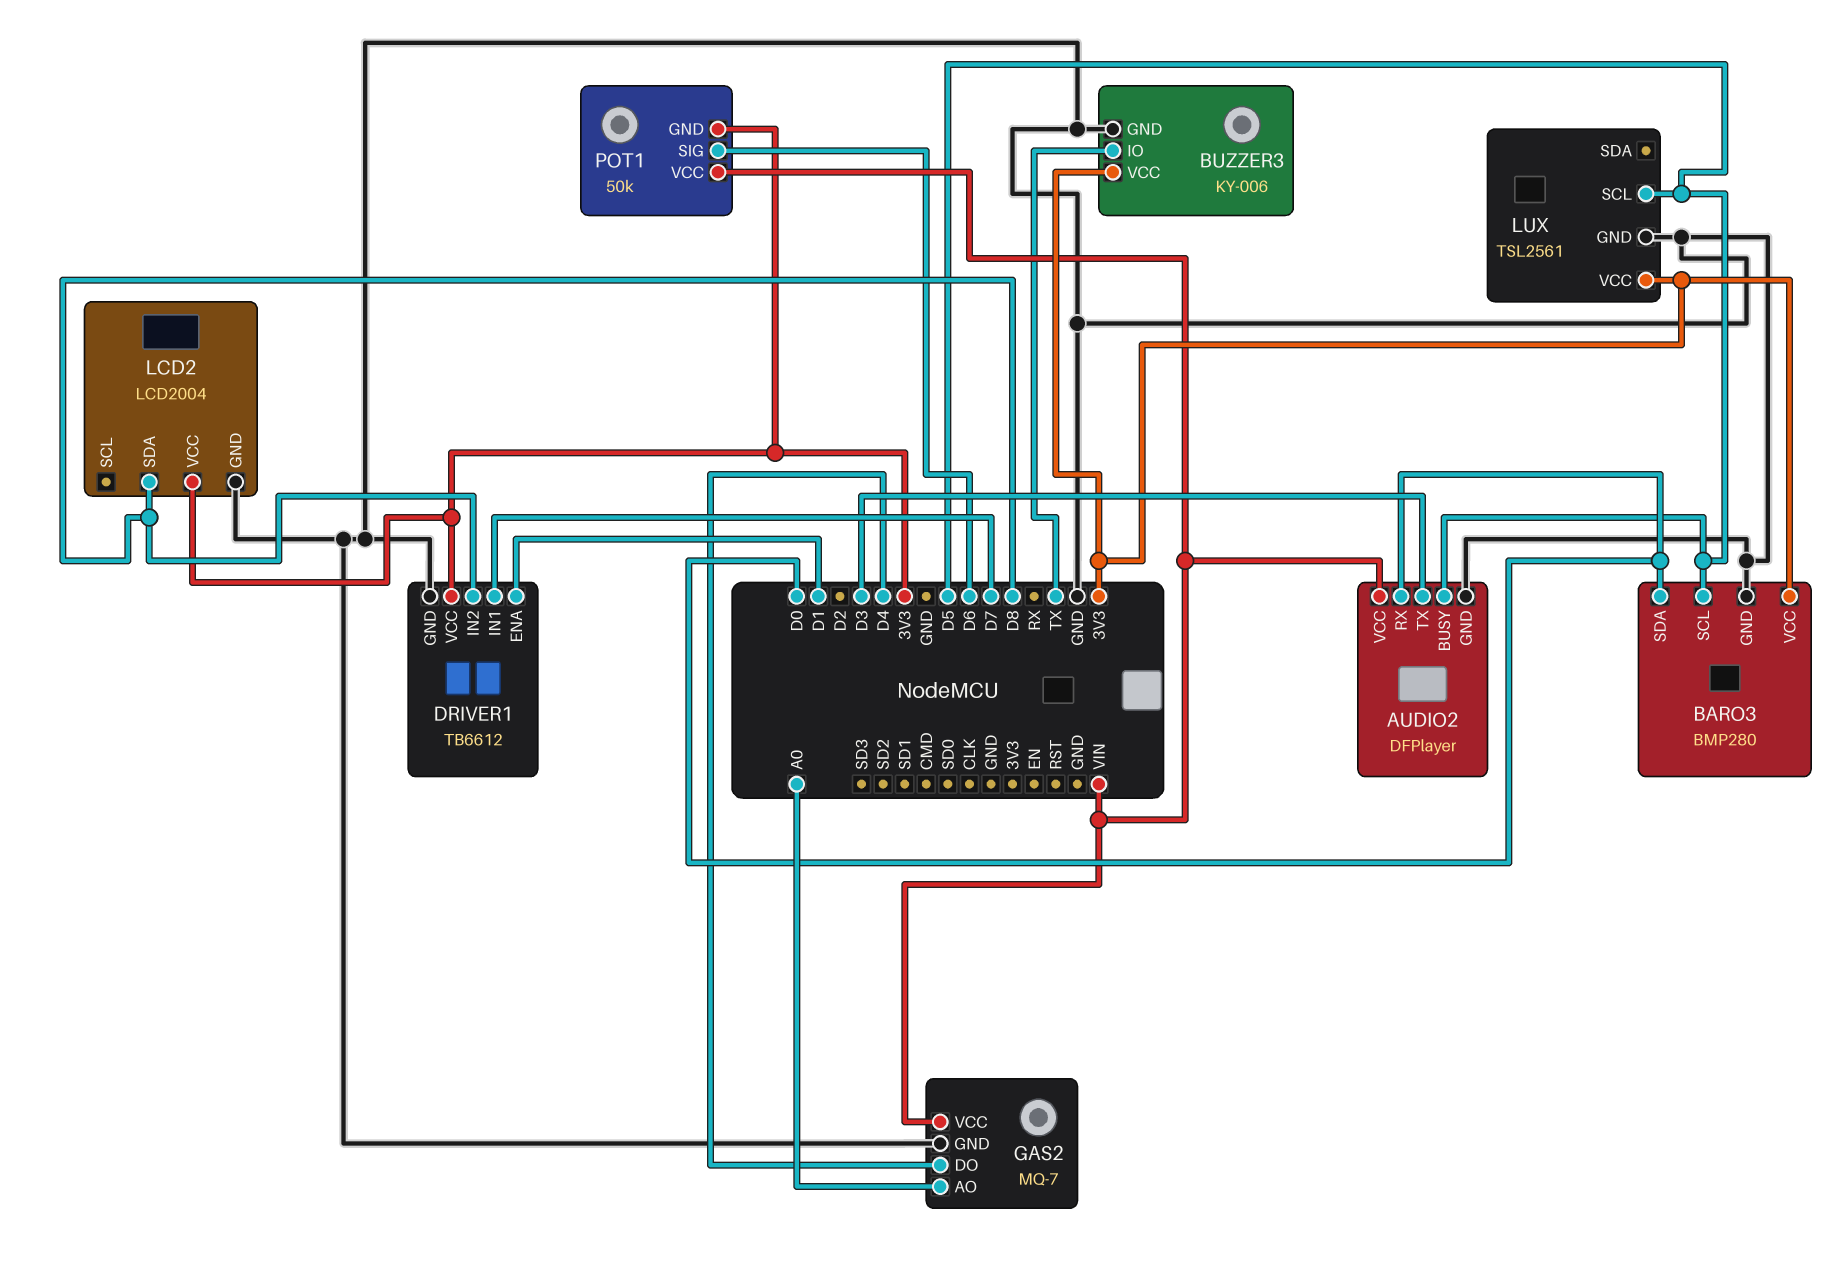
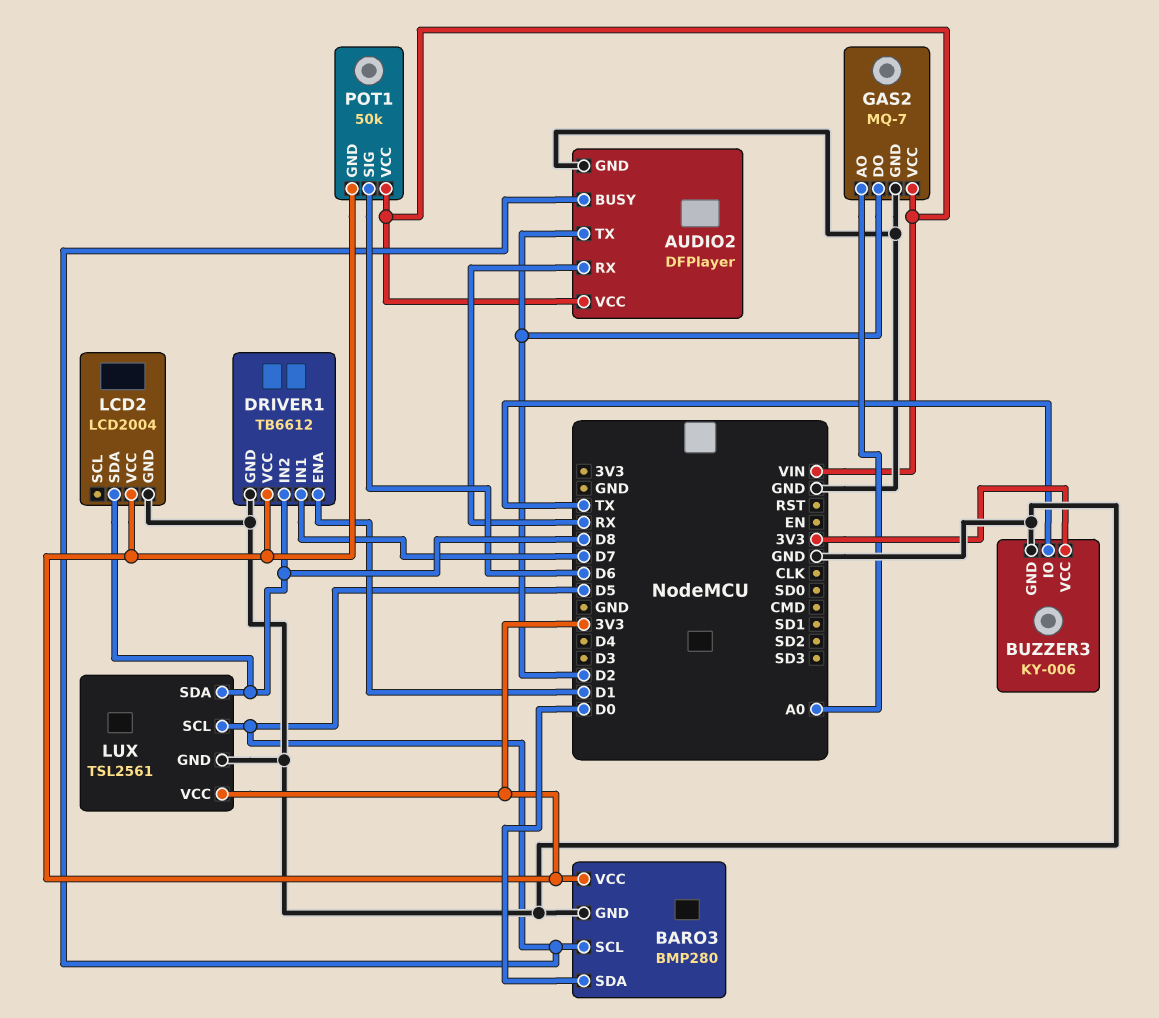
AUDIO2 pin RX: D0 -> RX
AUDIO2 pin TX: D3 -> D2
GAS2 pin DO: D4 -> D2
LUX pin SDA: none -> D8

